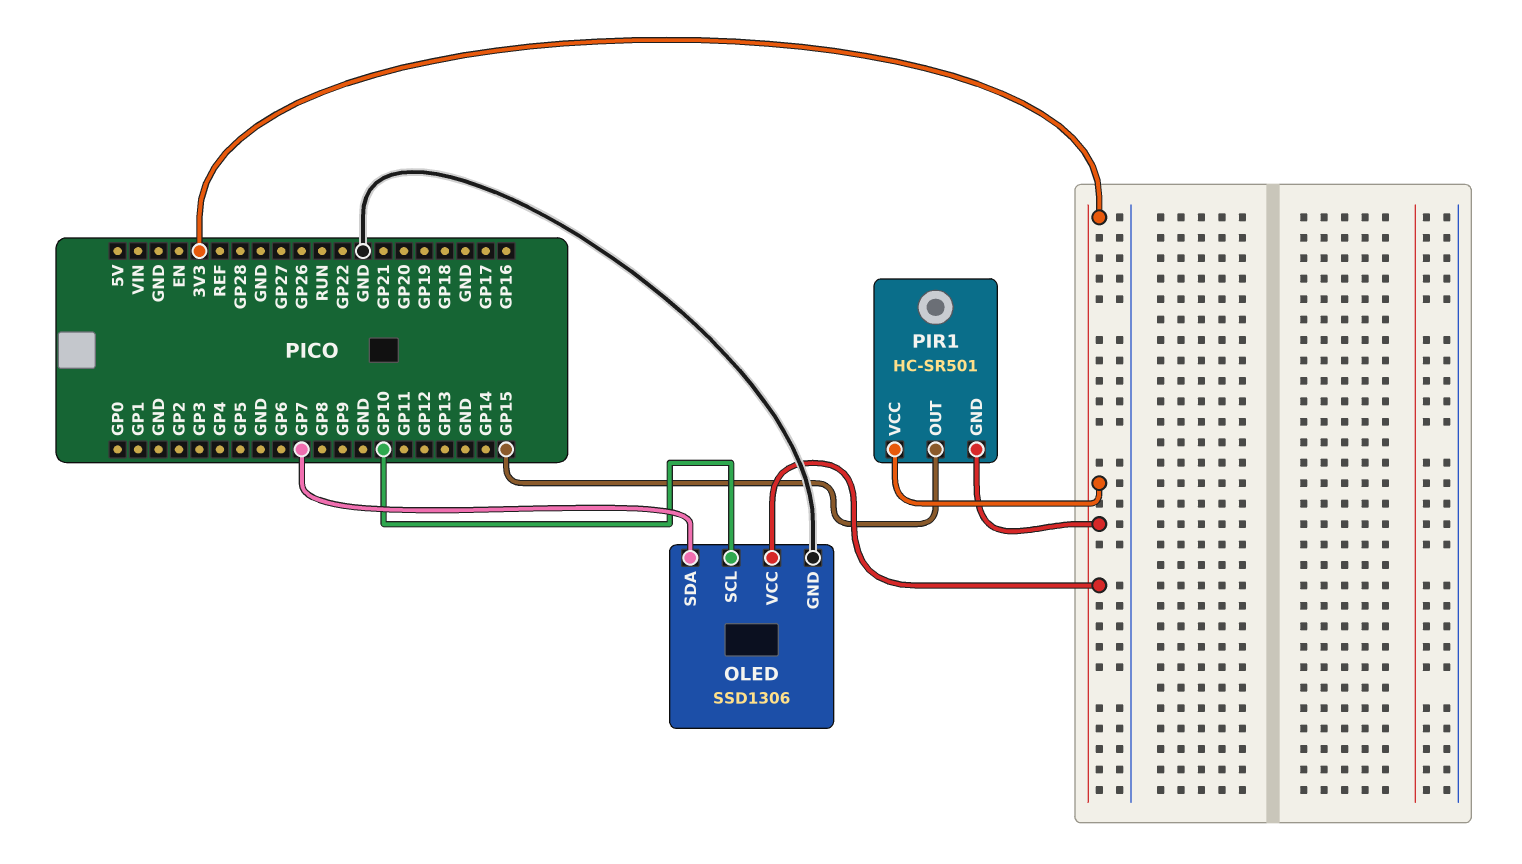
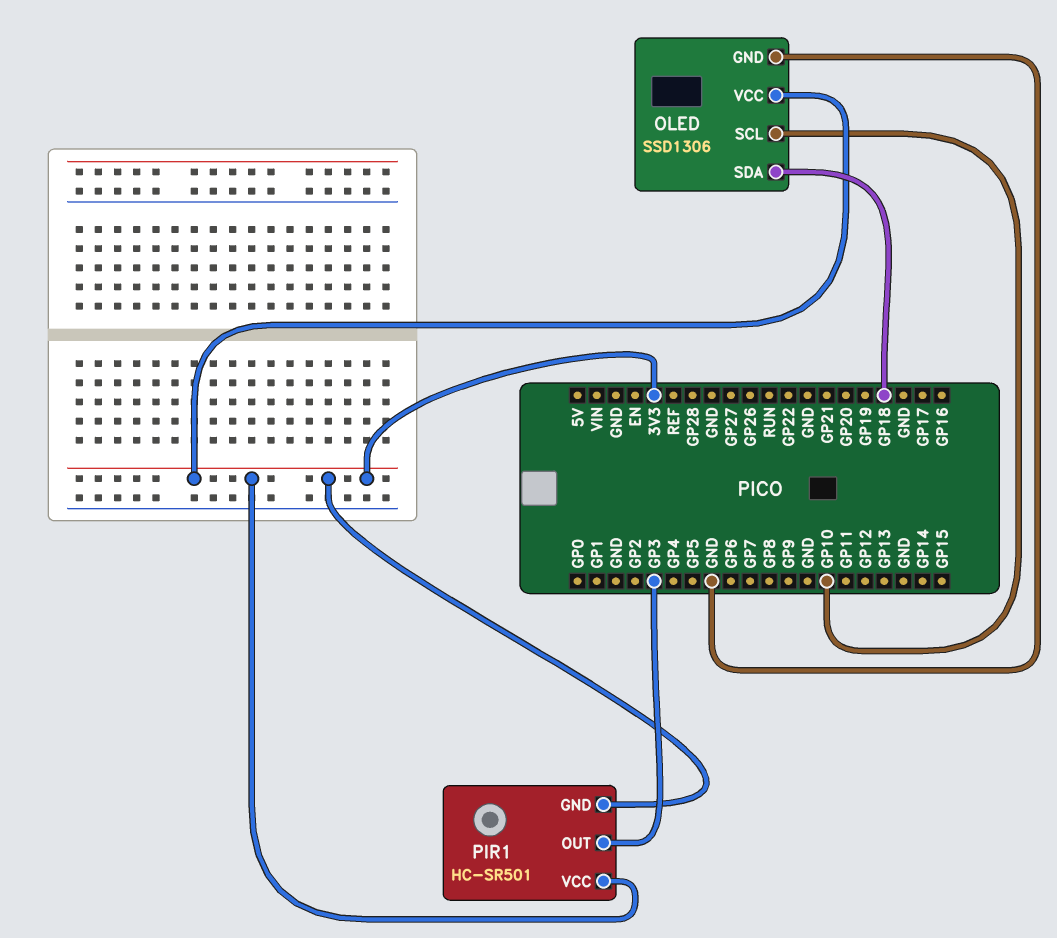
OLED pin SDA: GP7 -> GP18
PIR1 pin OUT: GP15 -> GP3

